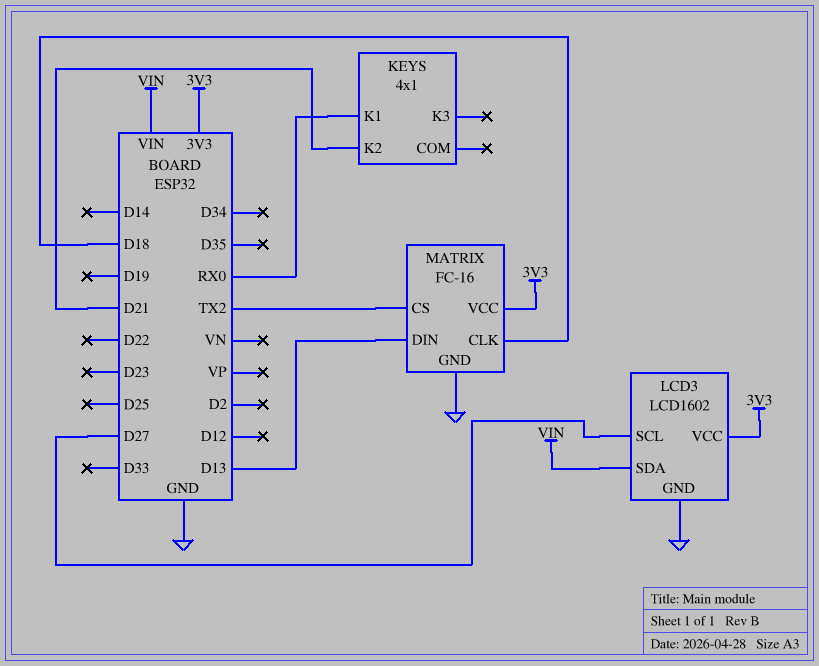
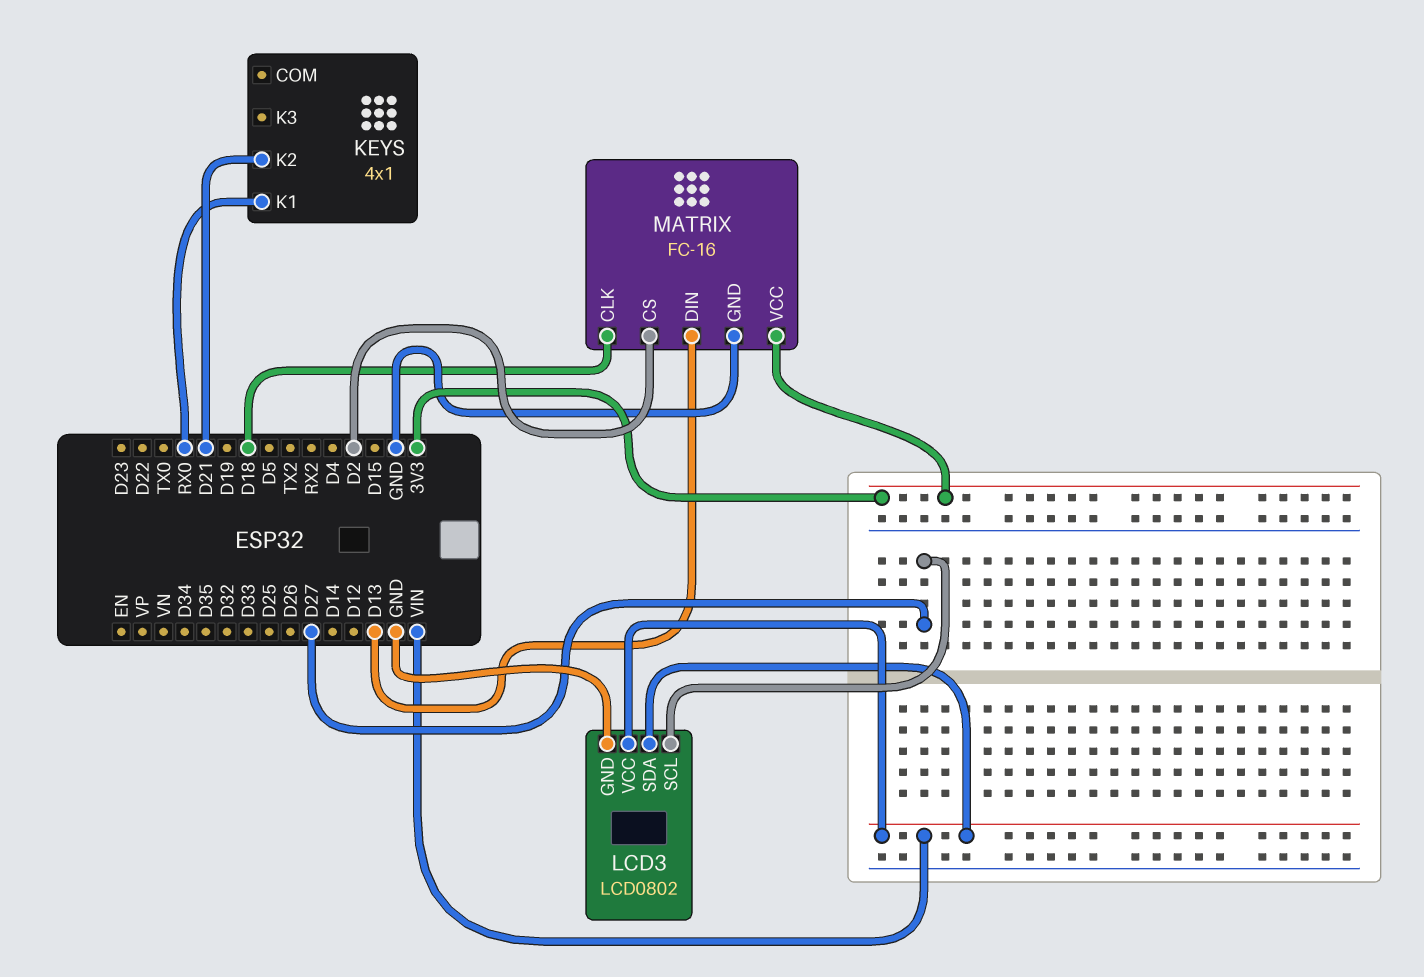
LCD3: LCD1602 -> LCD0802
LCD3 pin VCC: 3V3 -> VIN
MATRIX pin CS: TX2 -> D2

